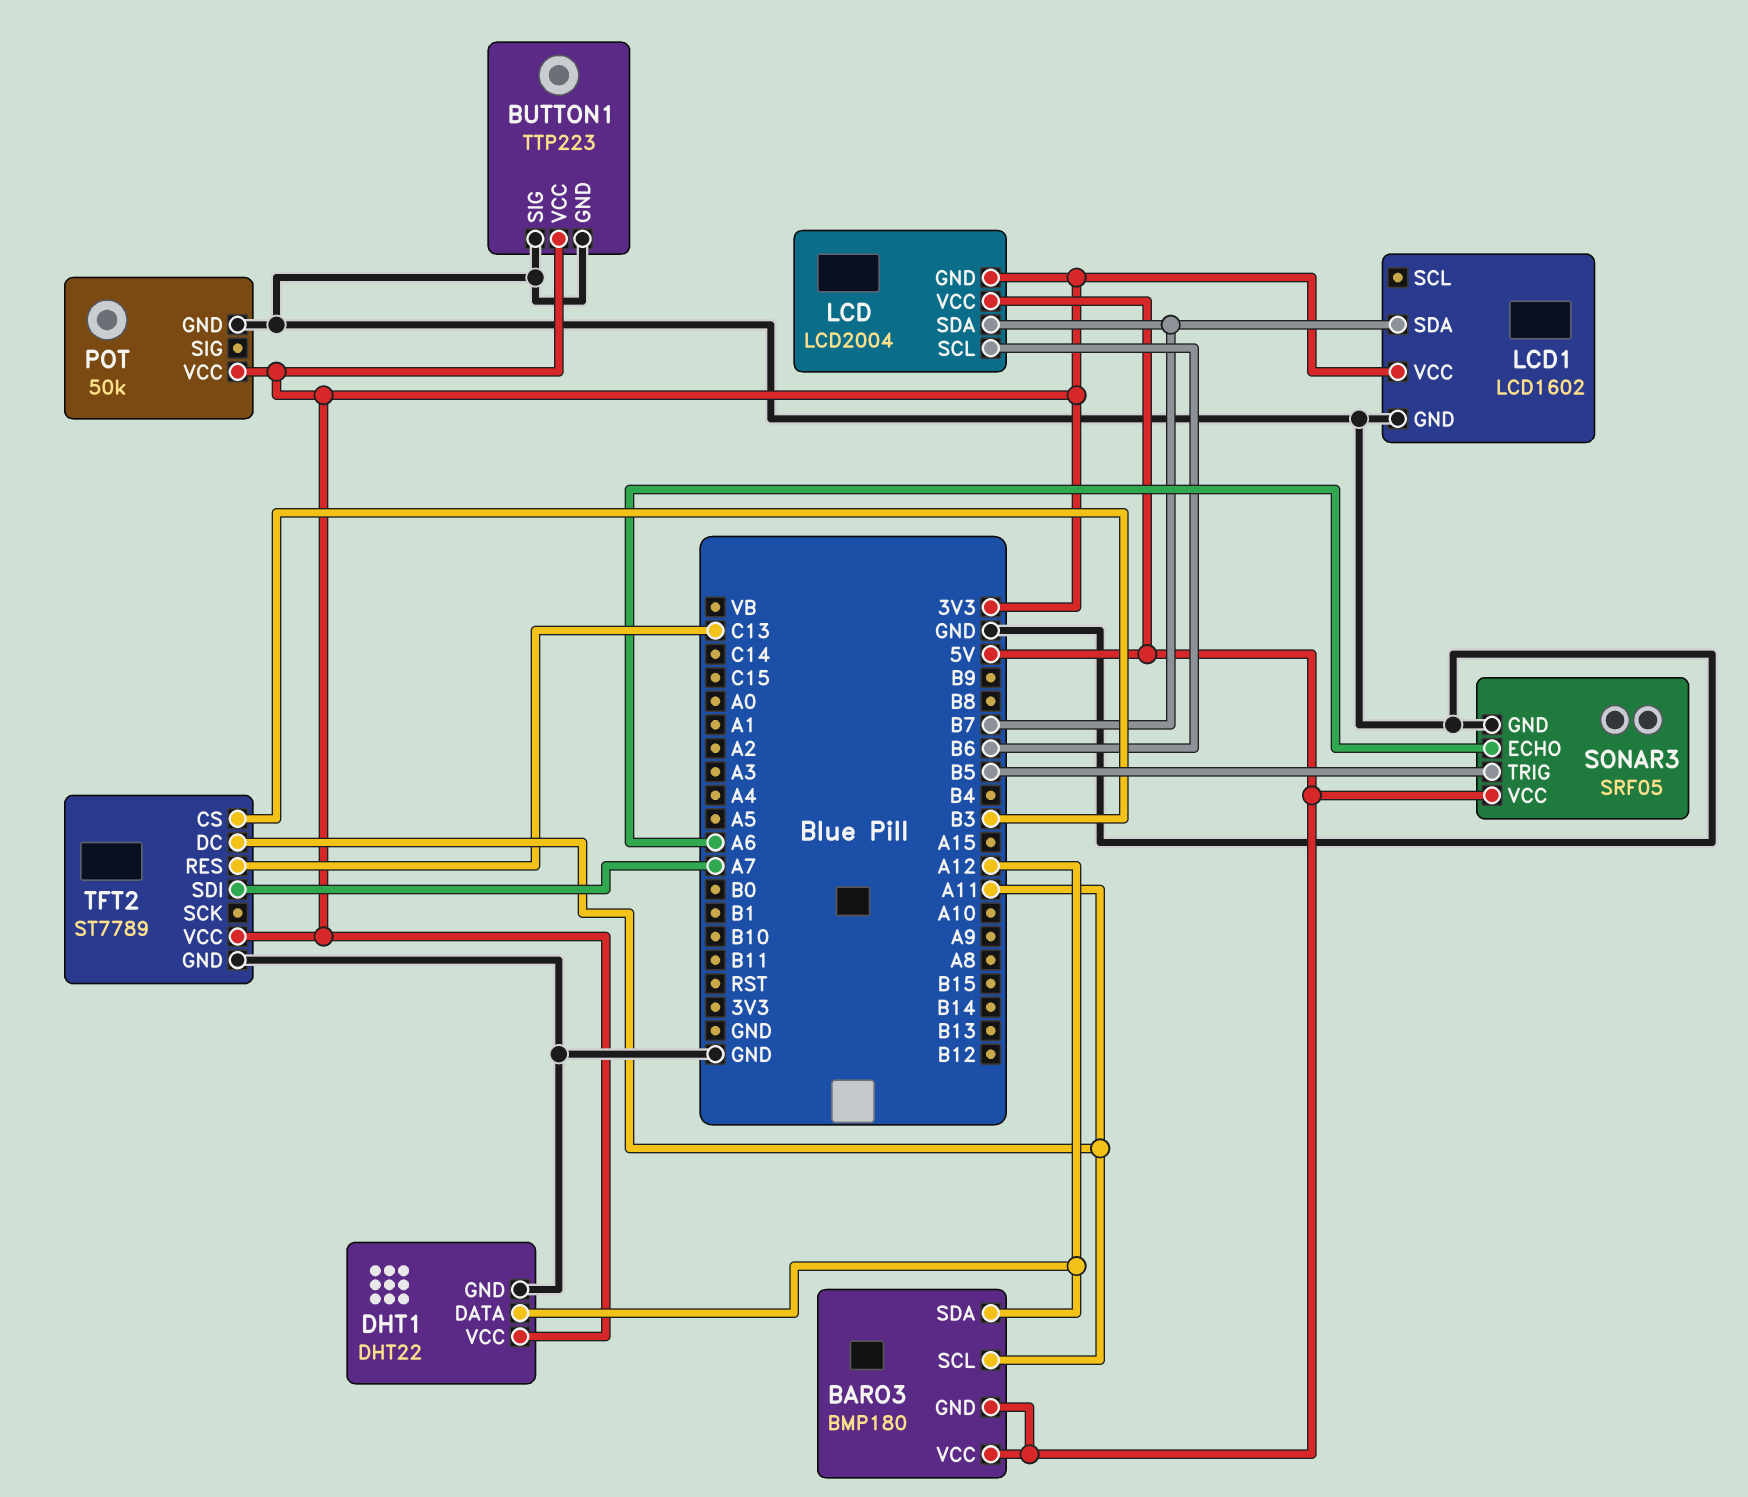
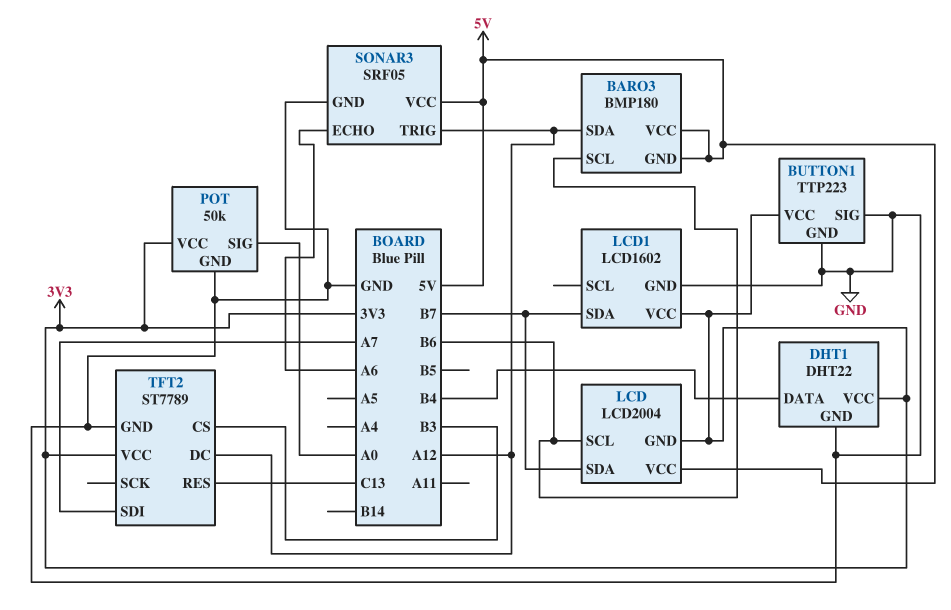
BARO3 pin SCL: A11 -> B6
DHT1 pin DATA: A12 -> B4
POT pin SIG: none -> A0
SONAR3 pin TRIG: B5 -> A12
TFT2 pin DC: A11 -> A12

